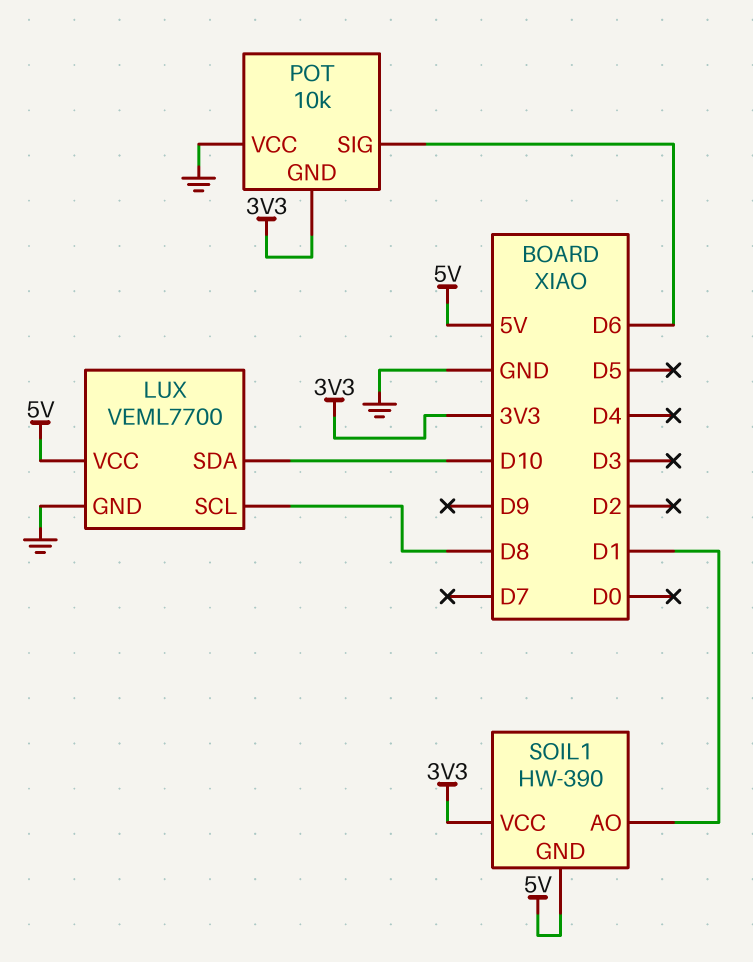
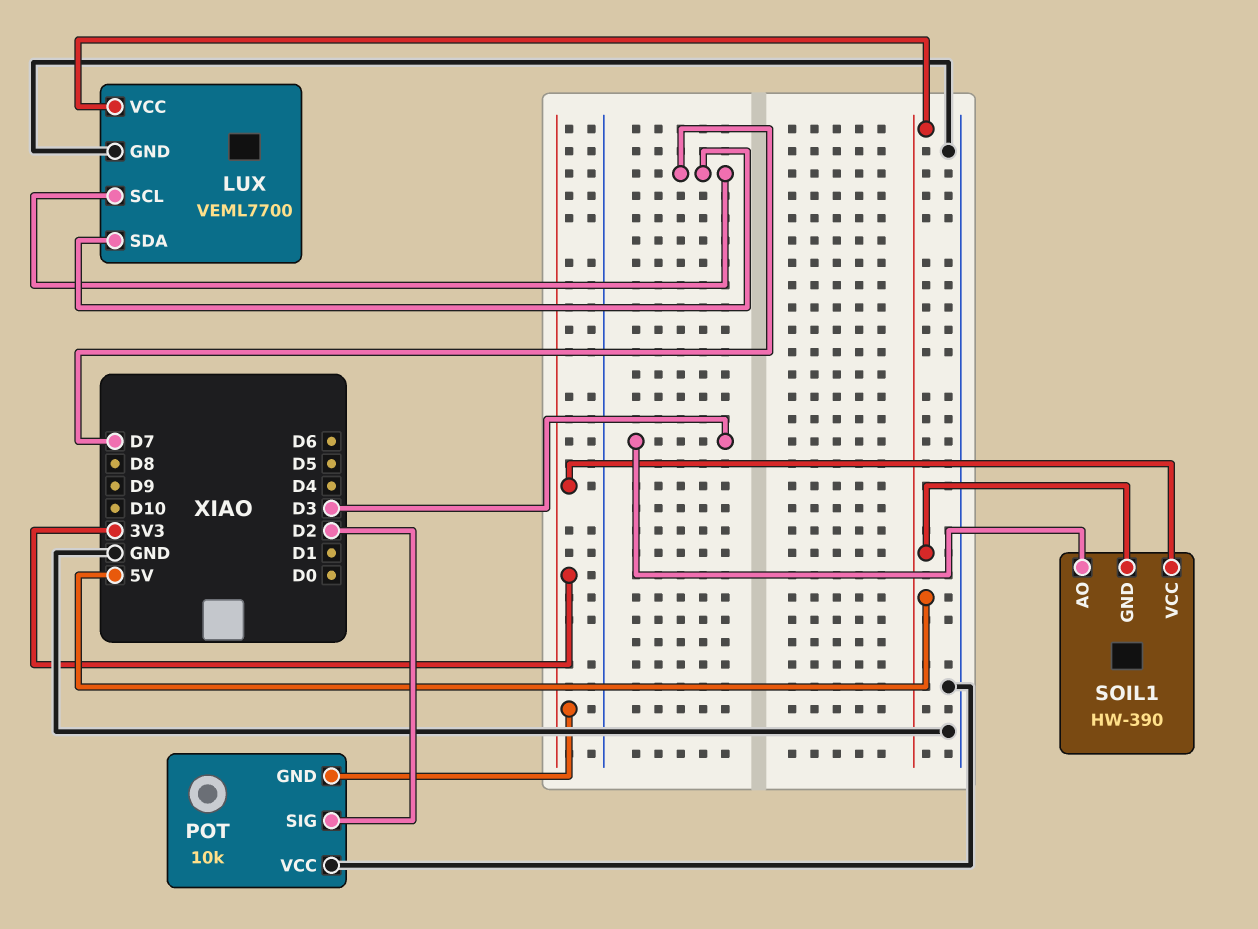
LUX pin SCL: D8 -> D7
LUX pin SDA: D10 -> D7
POT pin SIG: D6 -> D2
SOIL1 pin AO: D1 -> D3

